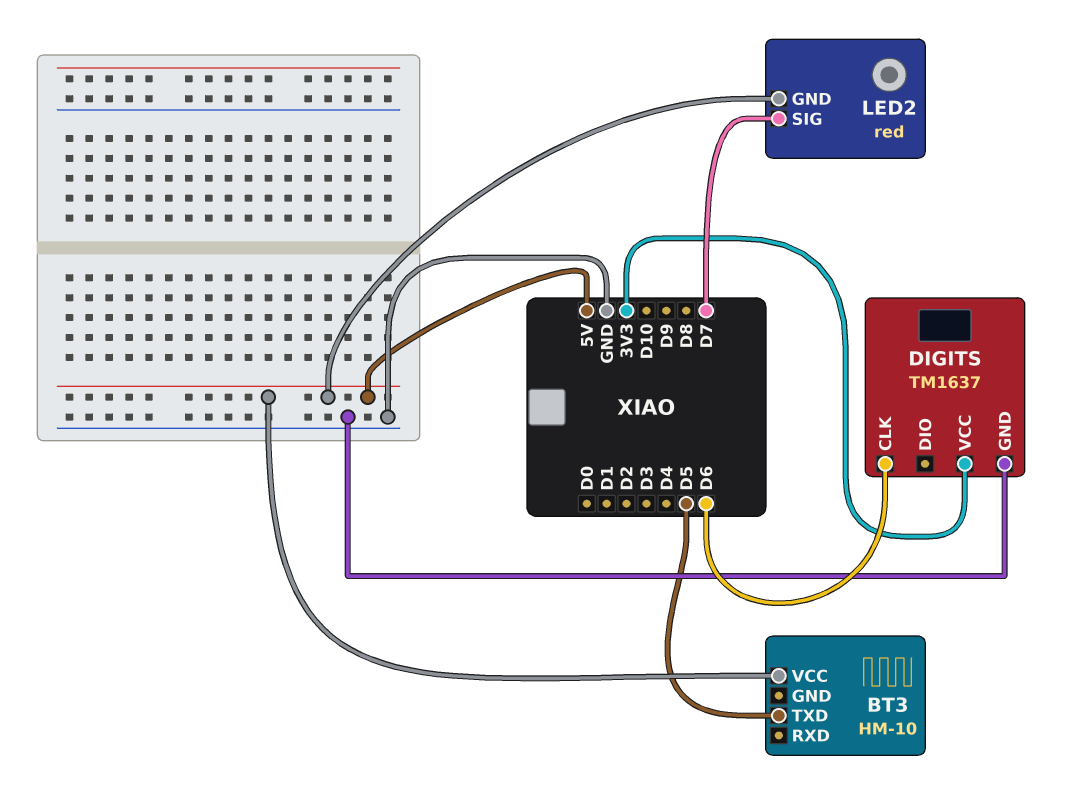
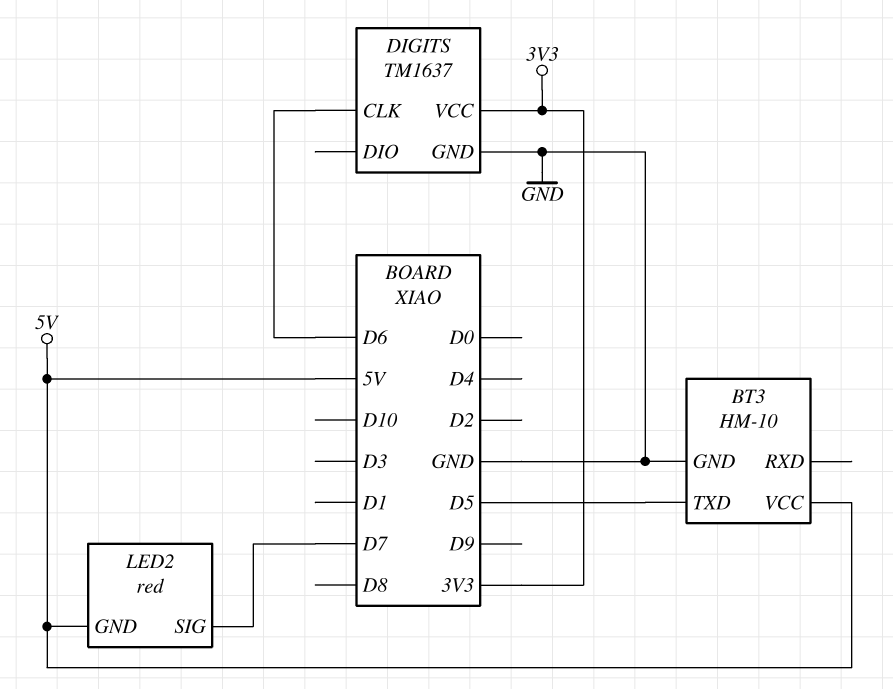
BT3 pin GND: none -> GND

